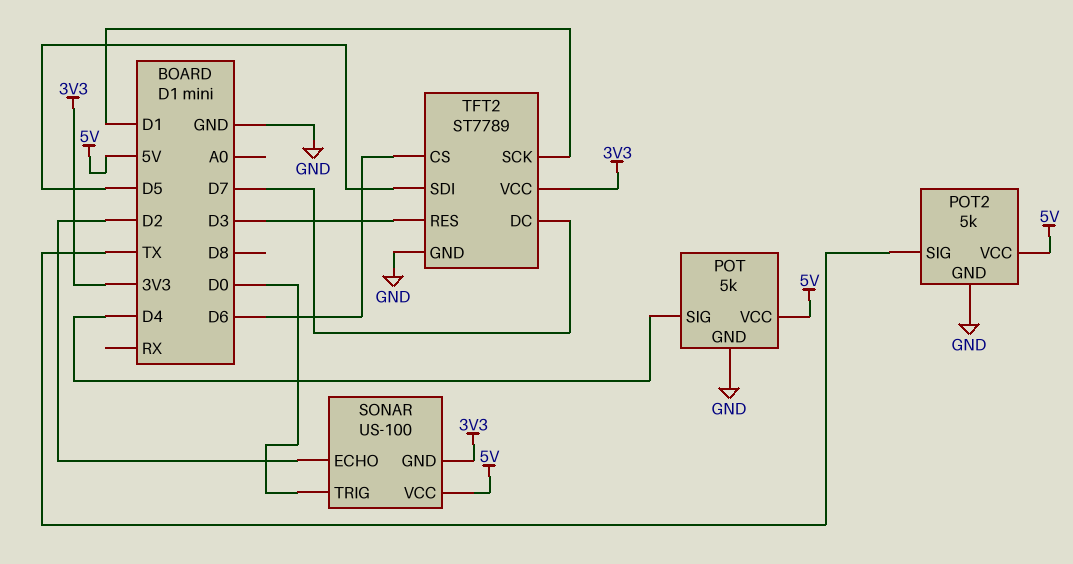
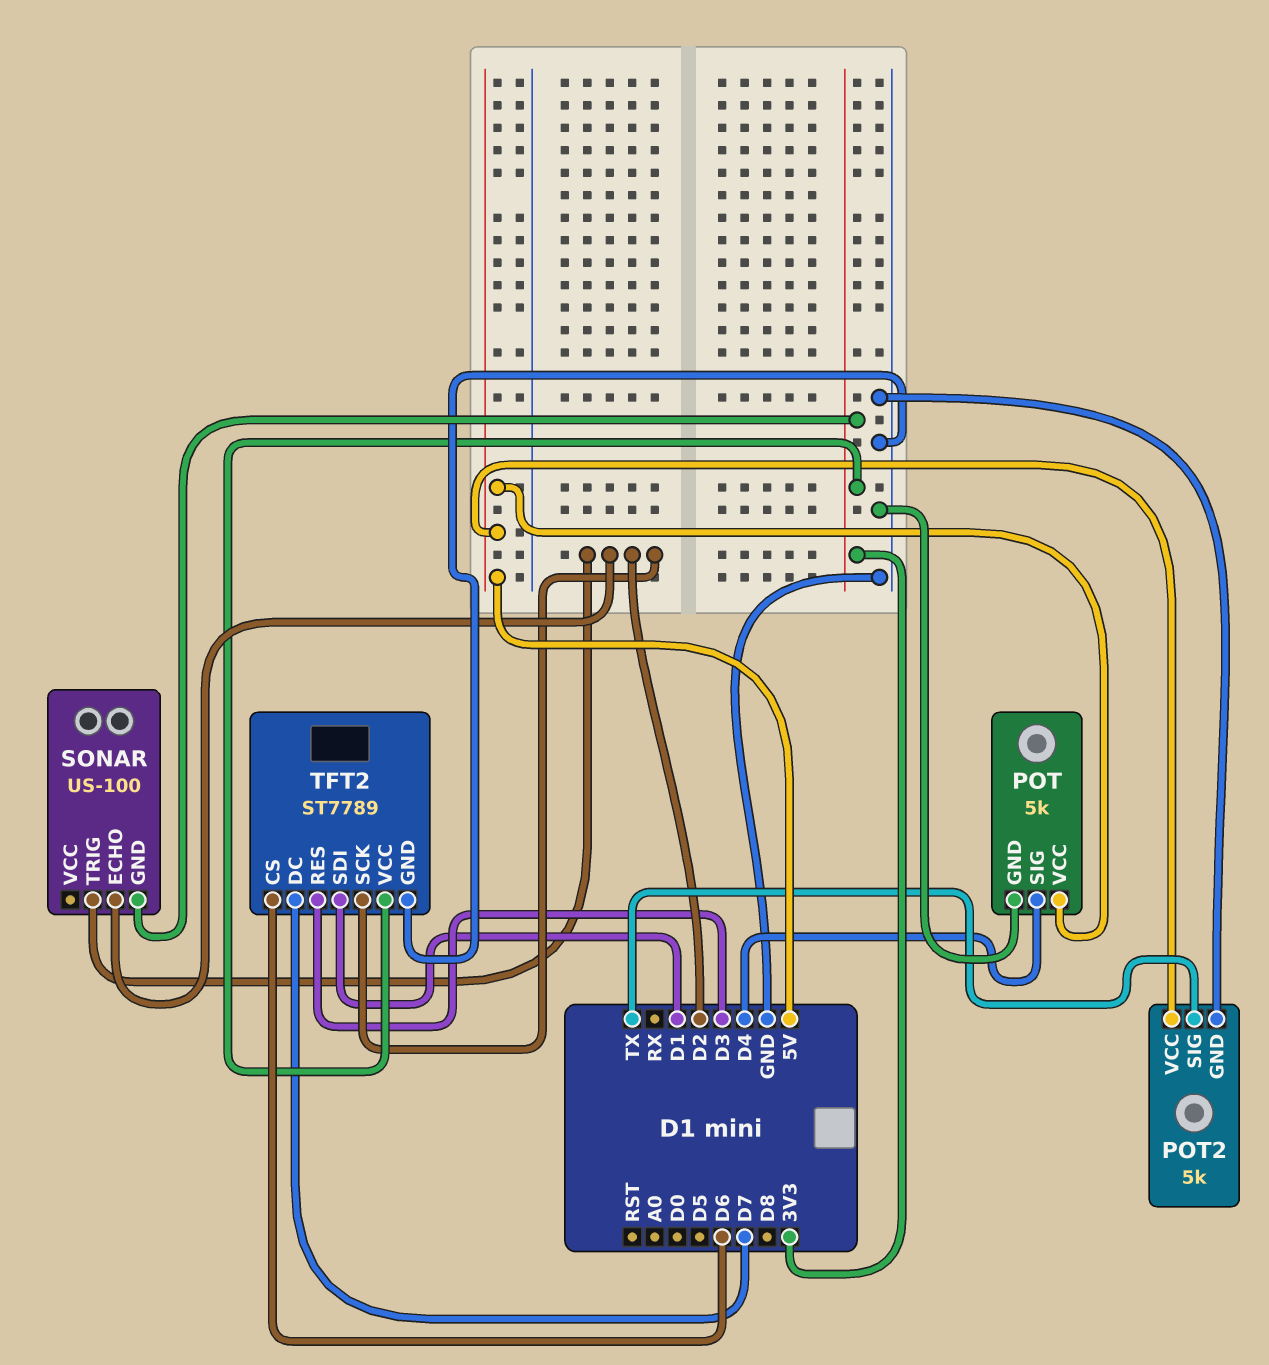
SONAR pin TRIG: D0 -> D2
SONAR pin VCC: 5V -> none
TFT2 pin SCK: D1 -> D2
TFT2 pin SDI: D5 -> D1

